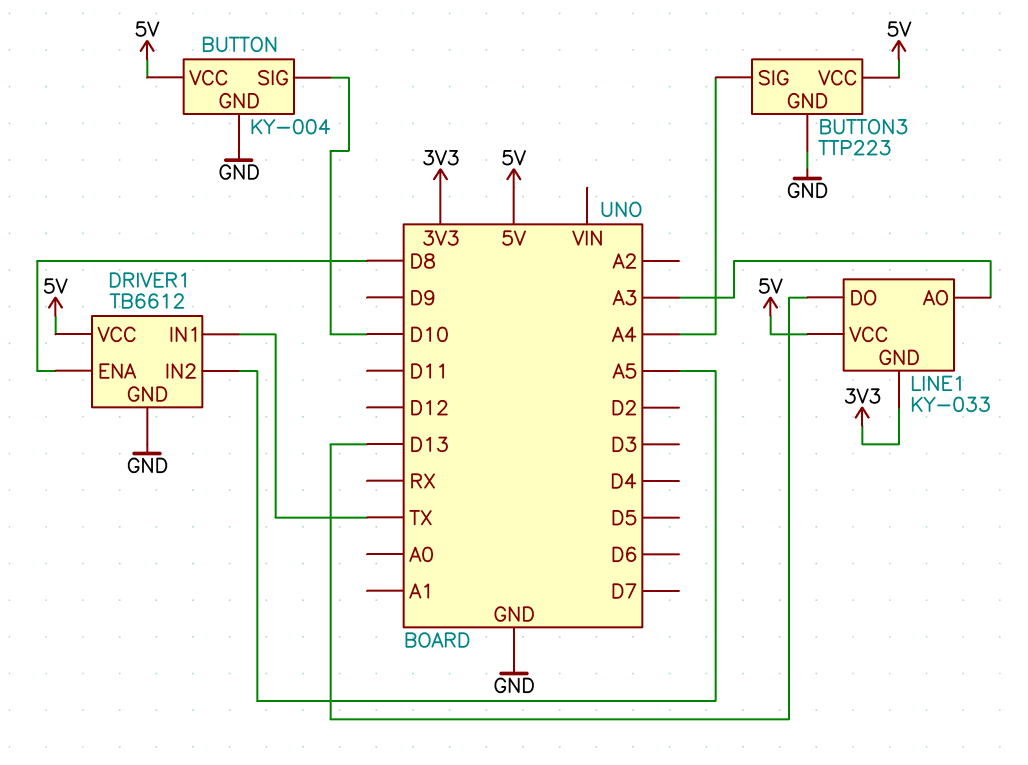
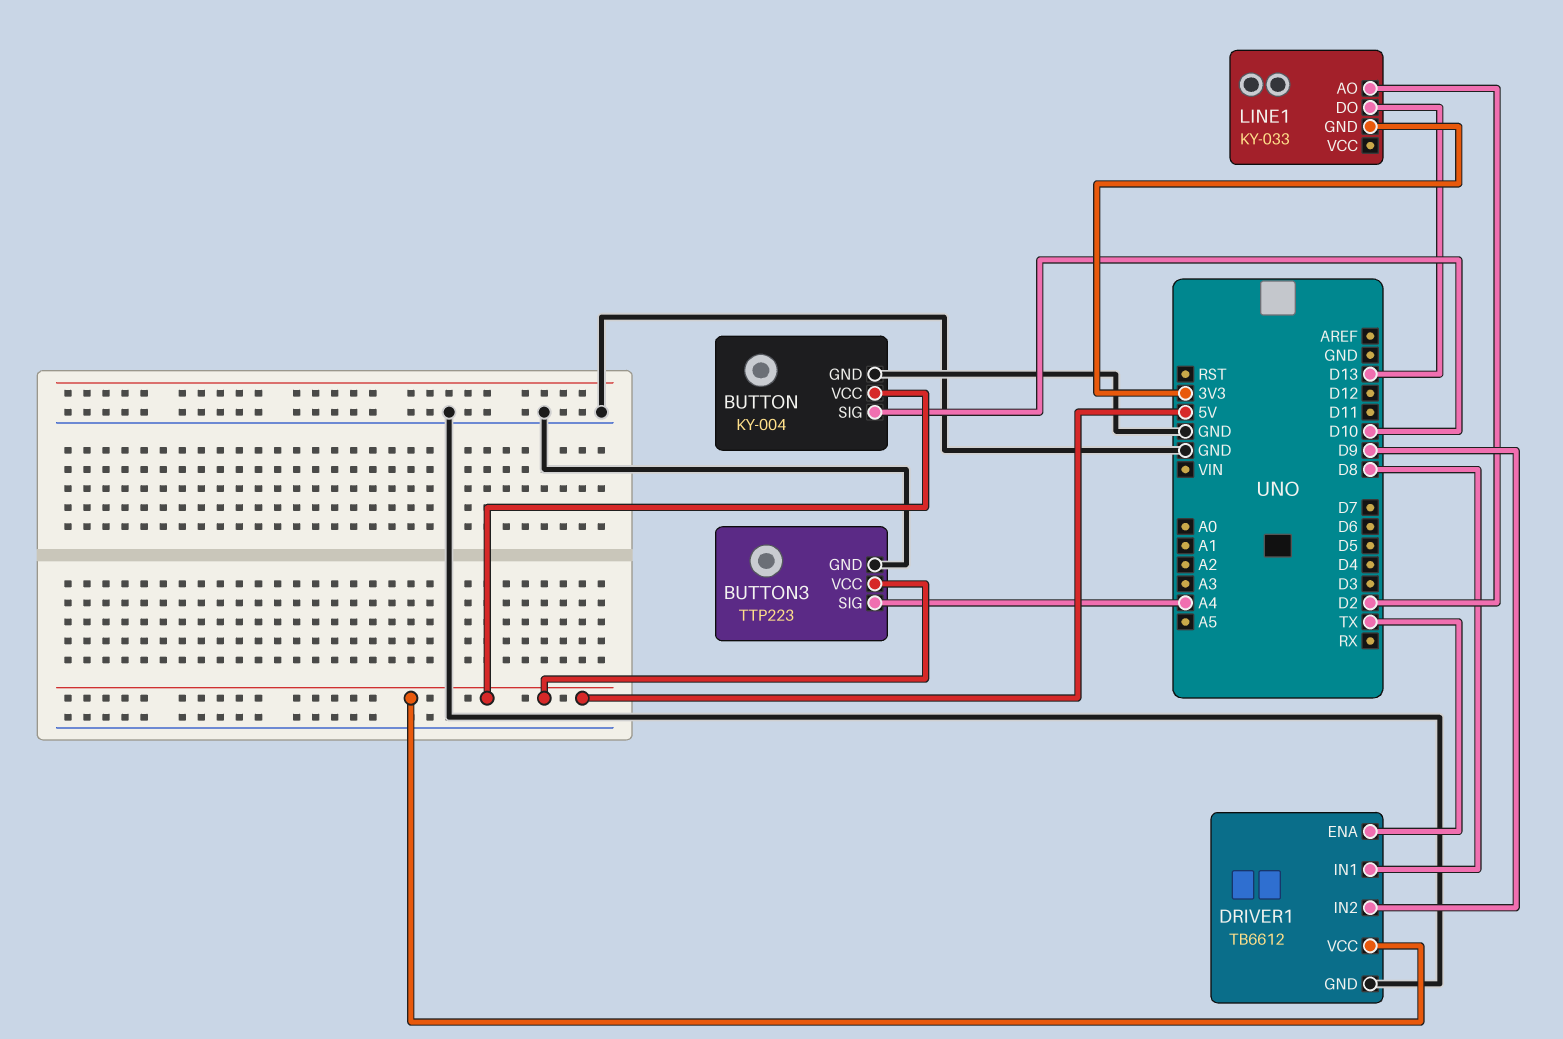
DRIVER1 pin ENA: D8 -> TX
DRIVER1 pin IN1: TX -> D8
DRIVER1 pin IN2: A5 -> D9
LINE1 pin AO: A3 -> D2
LINE1 pin VCC: 5V -> none

